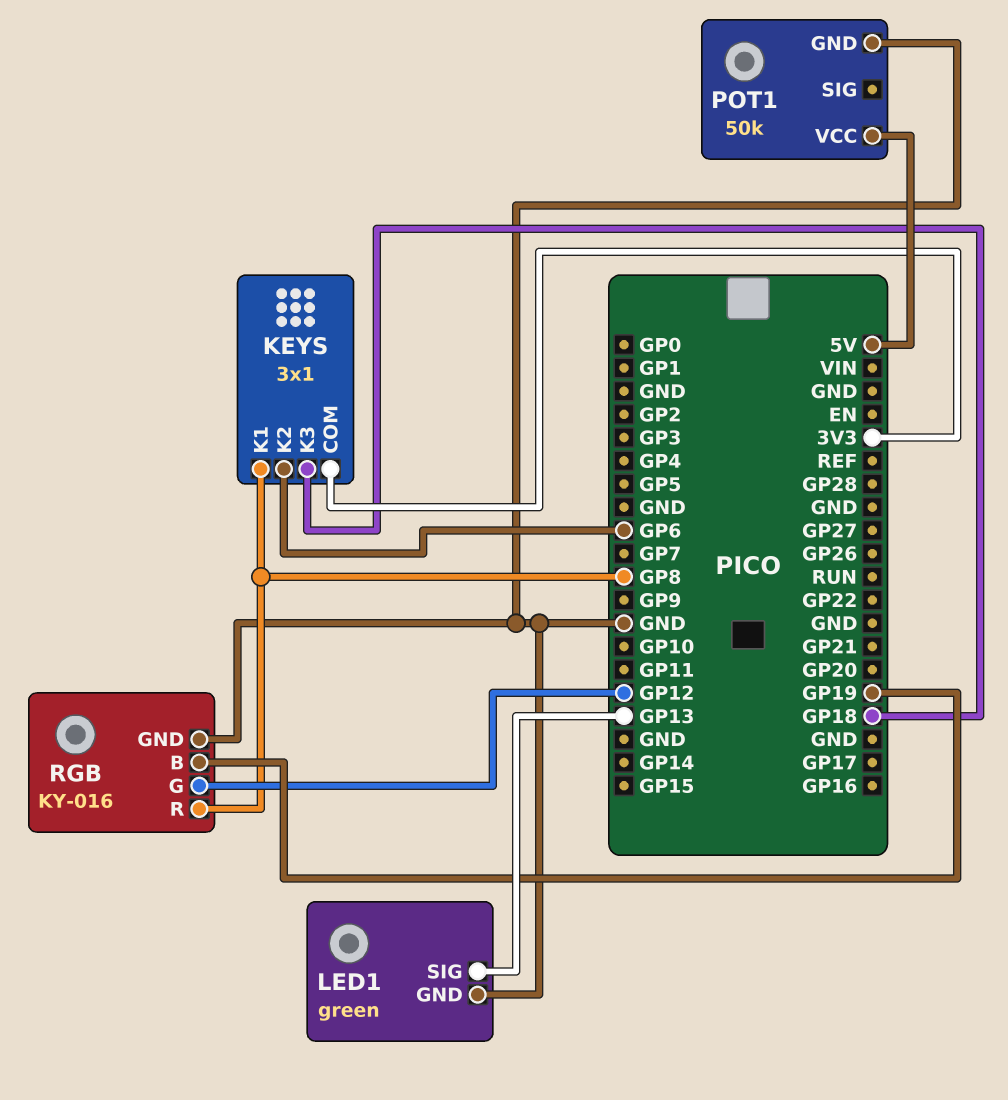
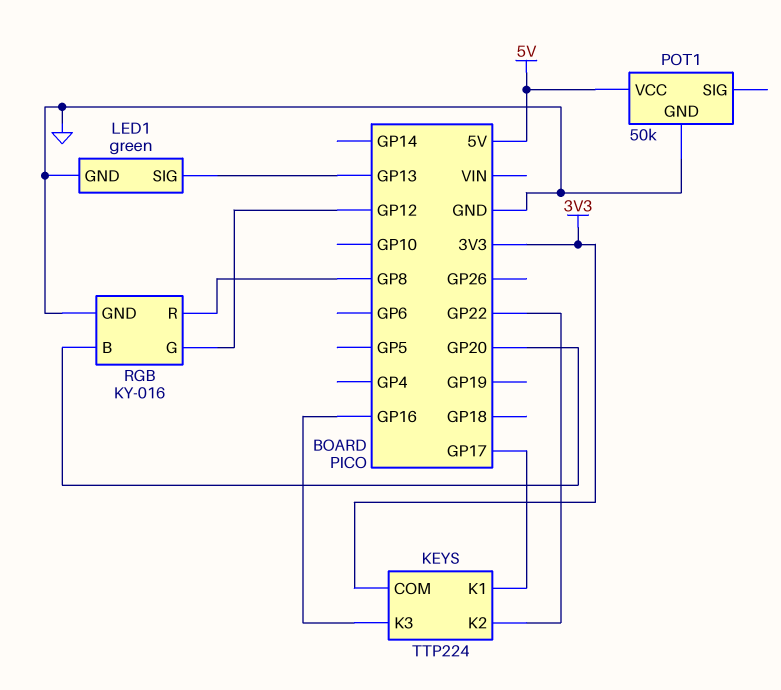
KEYS: 3x1 -> TTP224
KEYS pin K1: GP8 -> GP17
KEYS pin K2: GP6 -> GP22
KEYS pin K3: GP18 -> GP16
RGB pin B: GP19 -> GP20

